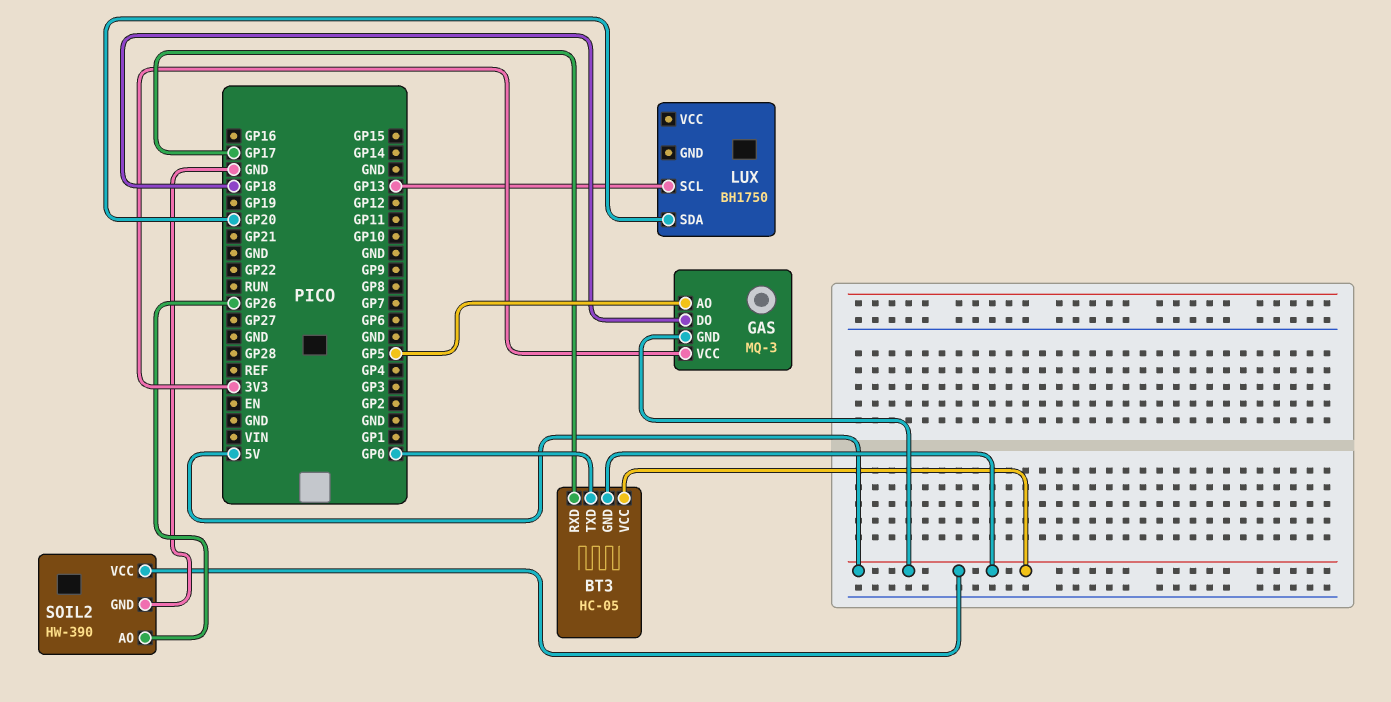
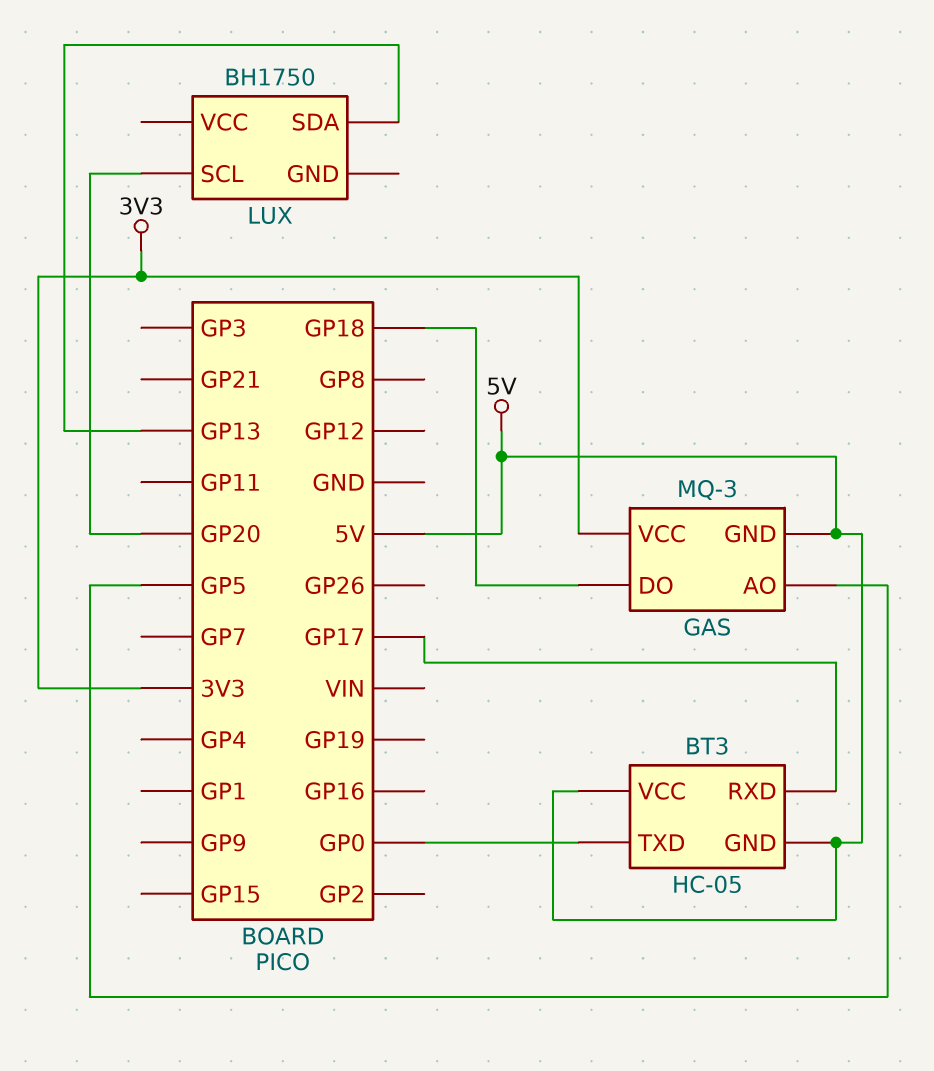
LUX pin SCL: GP13 -> GP20
LUX pin SDA: GP20 -> GP13
SOIL2: HW-390 -> none
SOIL2 pin AO: GP26 -> none
SOIL2 pin GND: GND -> none
SOIL2 pin VCC: 5V -> none

